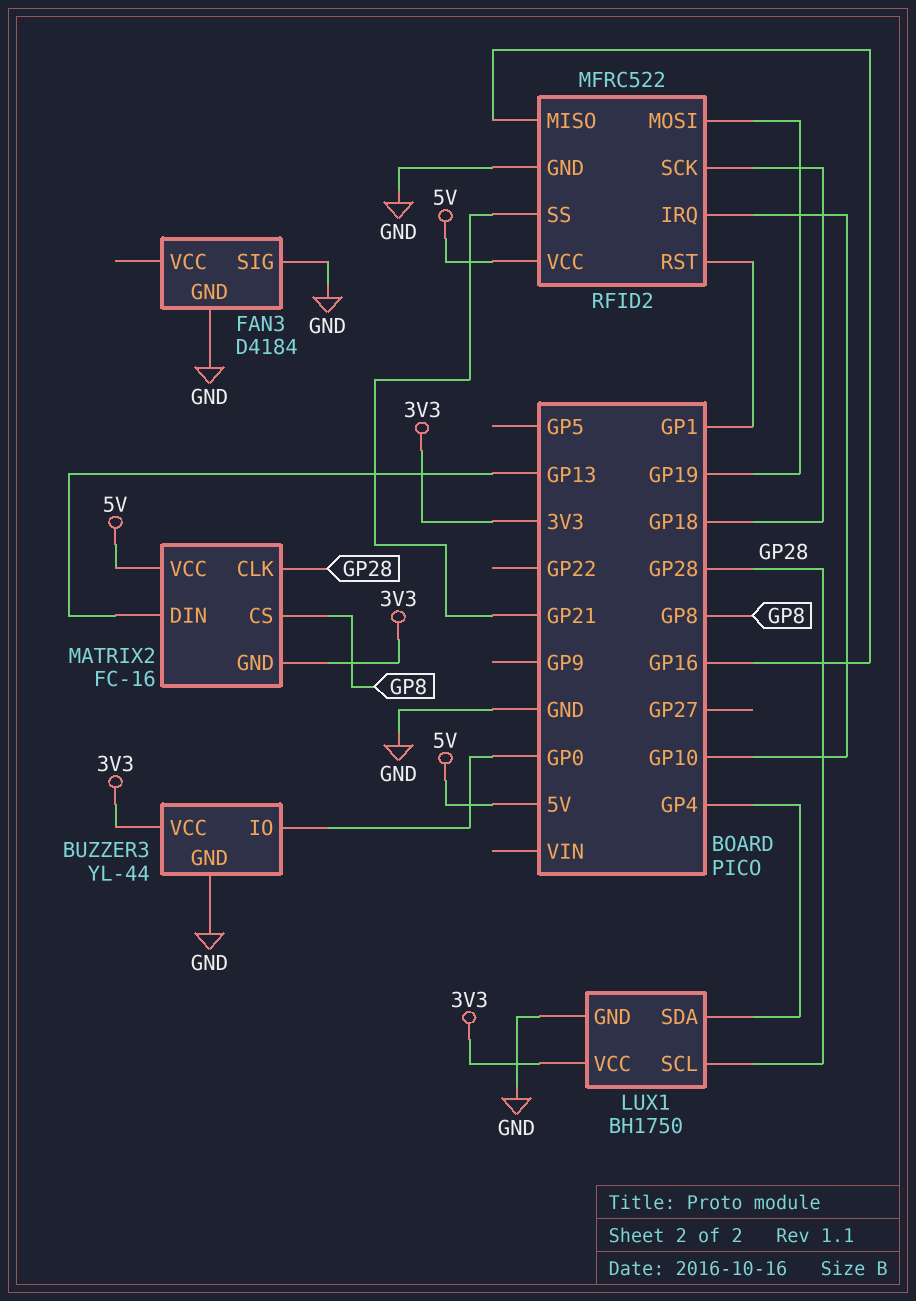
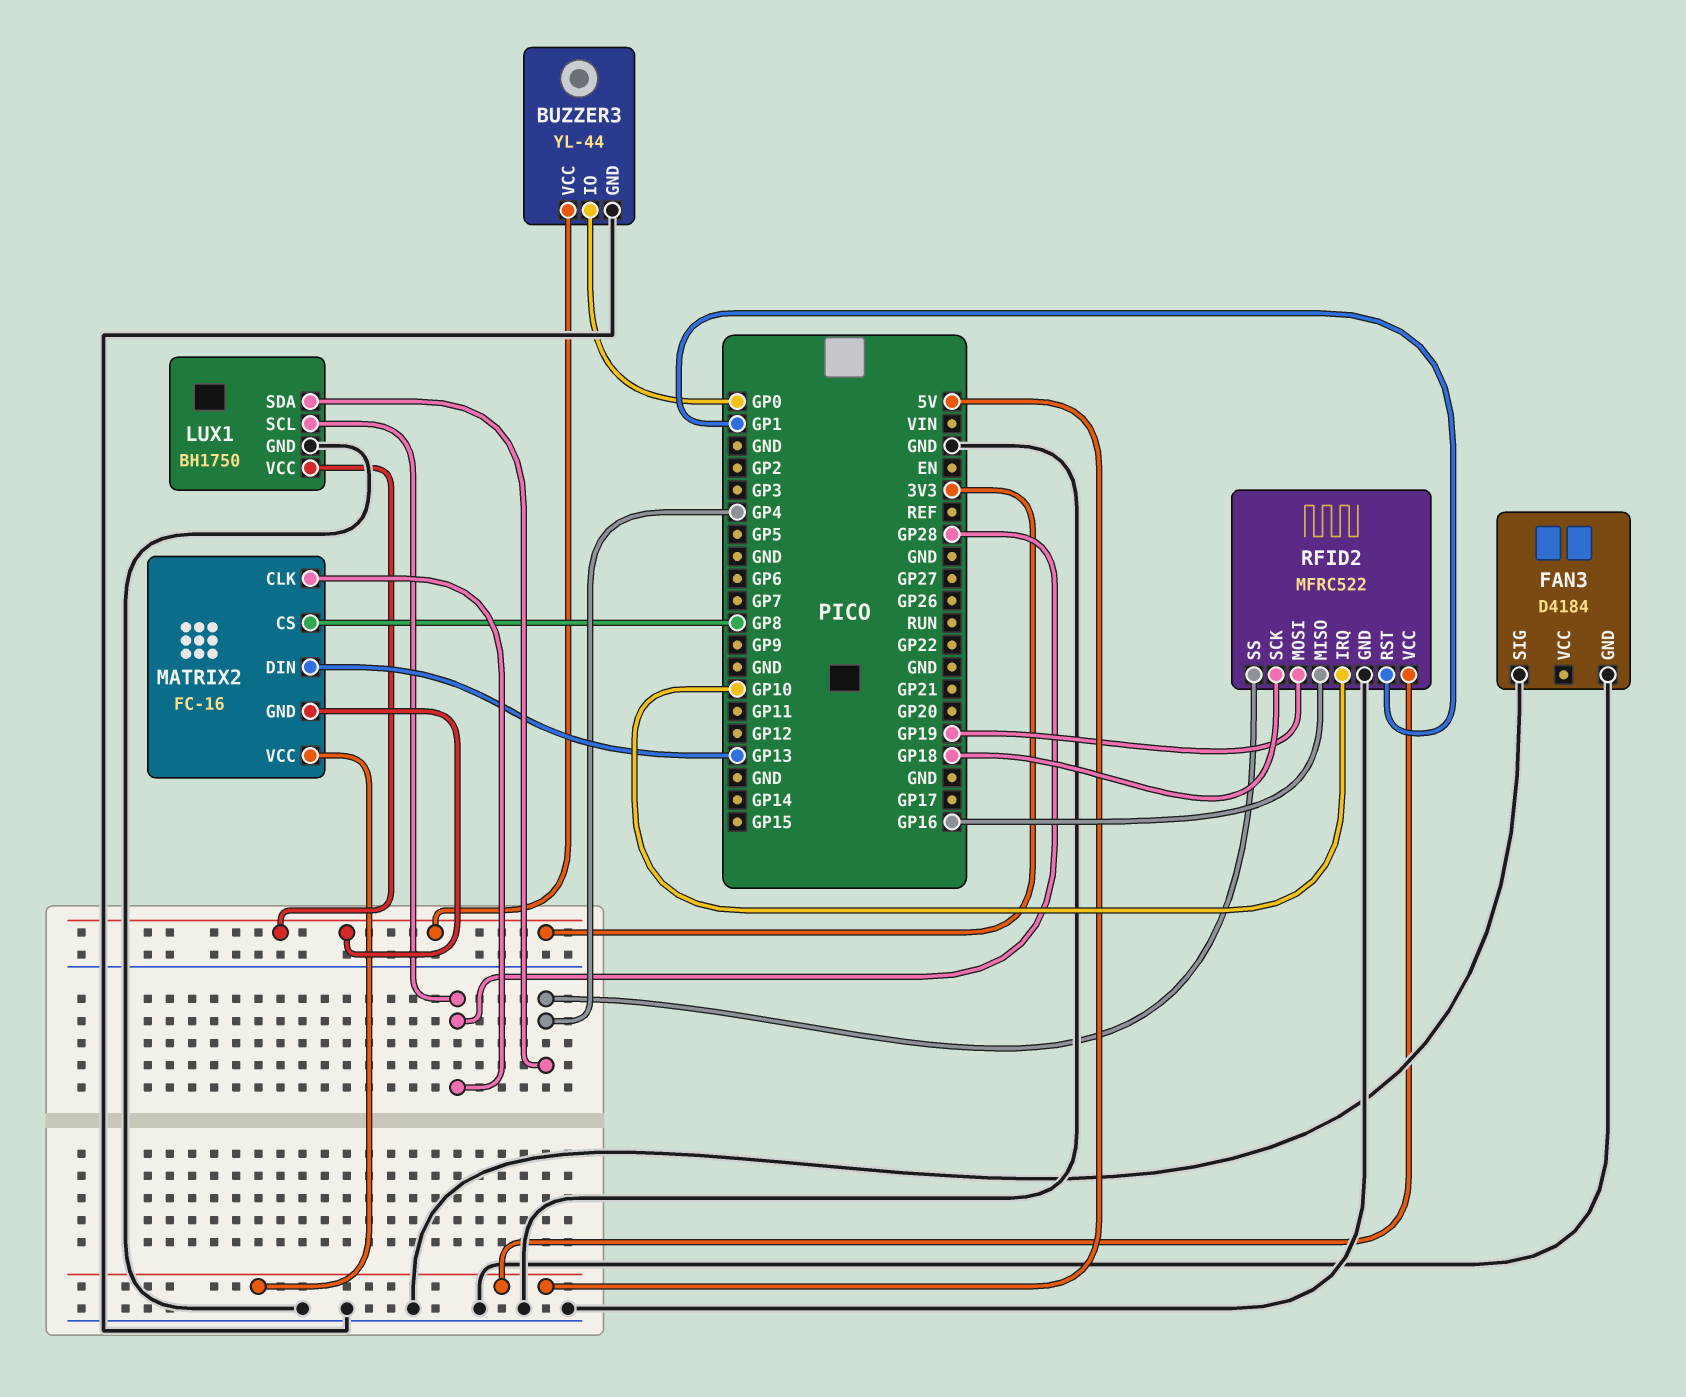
RFID2 pin SS: GP21 -> GP4

